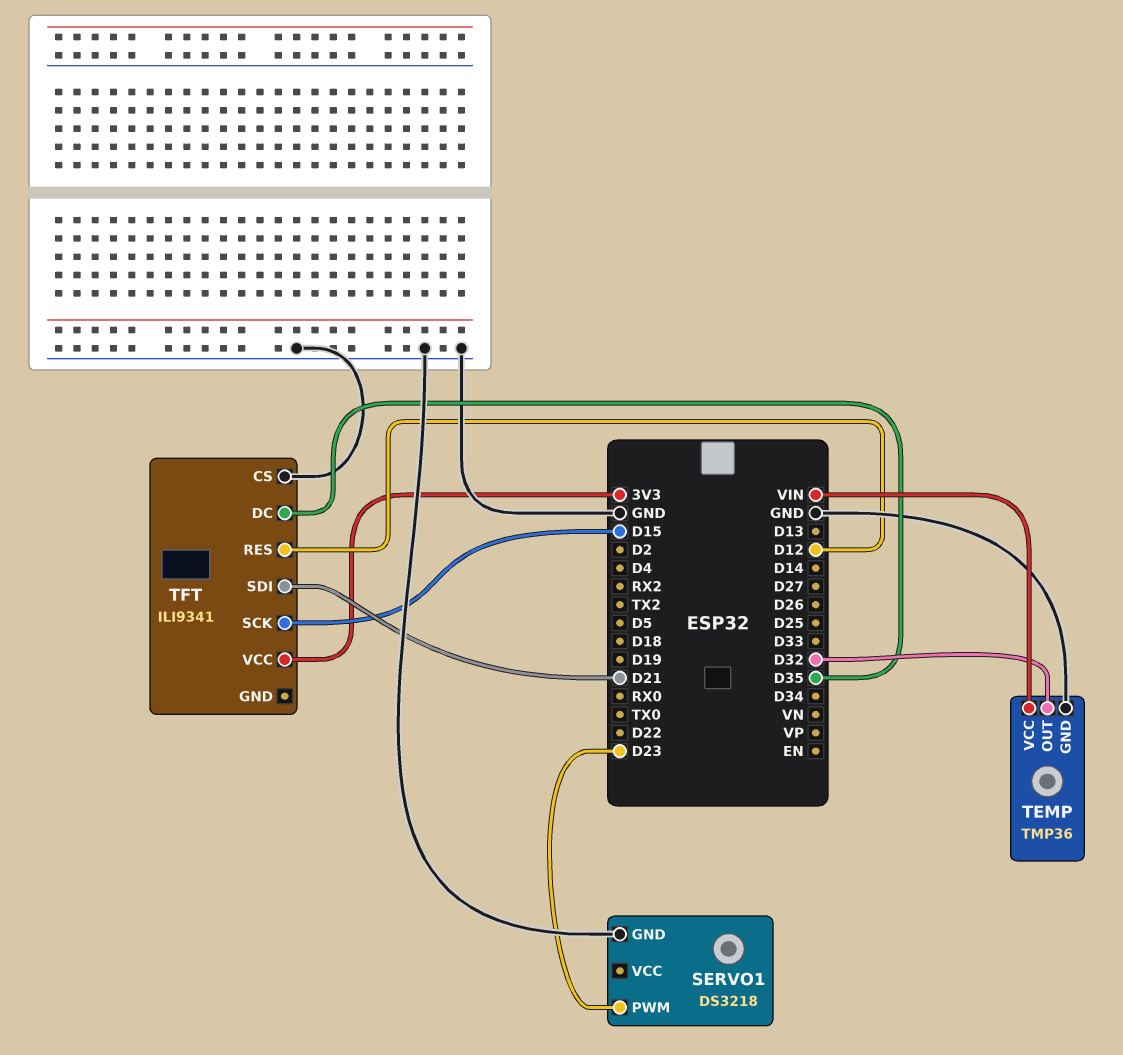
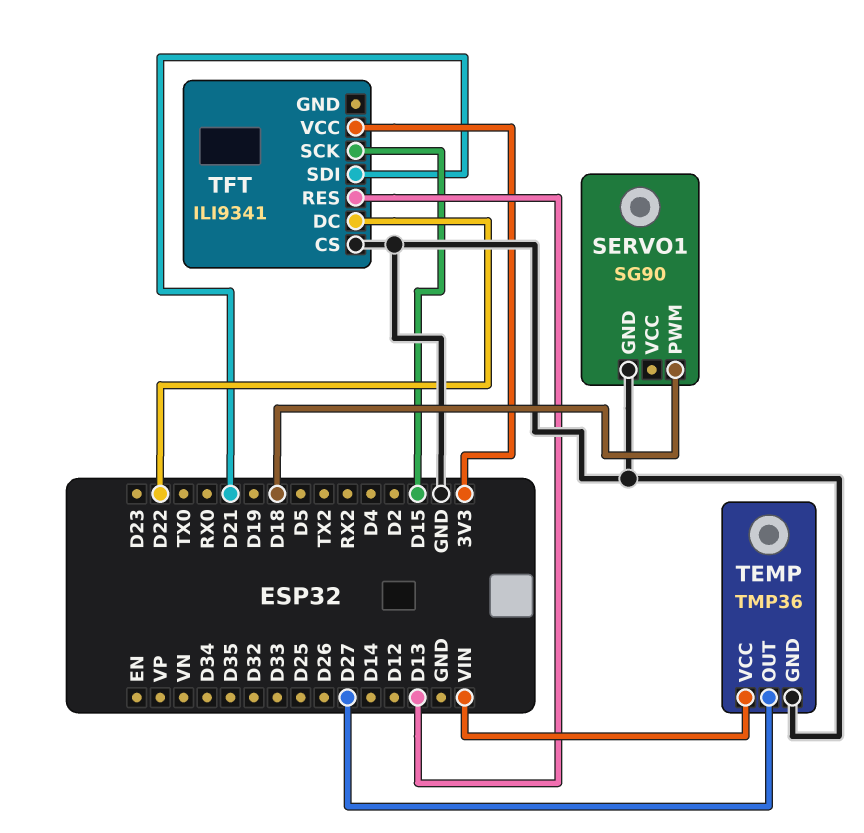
SERVO1: DS3218 -> SG90
SERVO1 pin PWM: D23 -> D18
TEMP pin OUT: D32 -> D27
TFT pin DC: D35 -> D22
TFT pin RES: D12 -> D13

